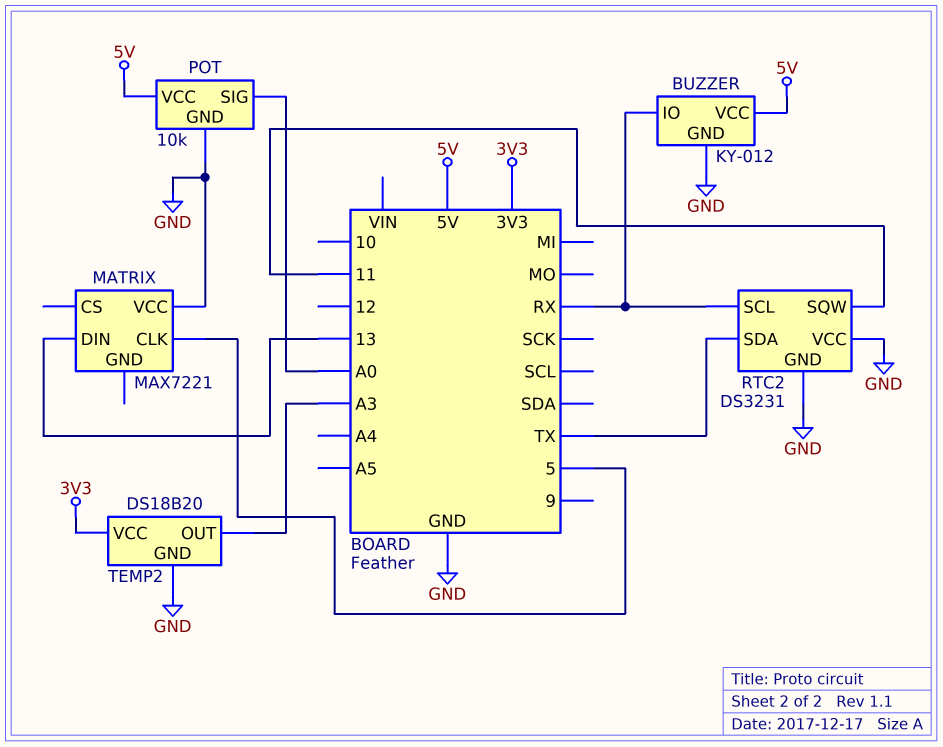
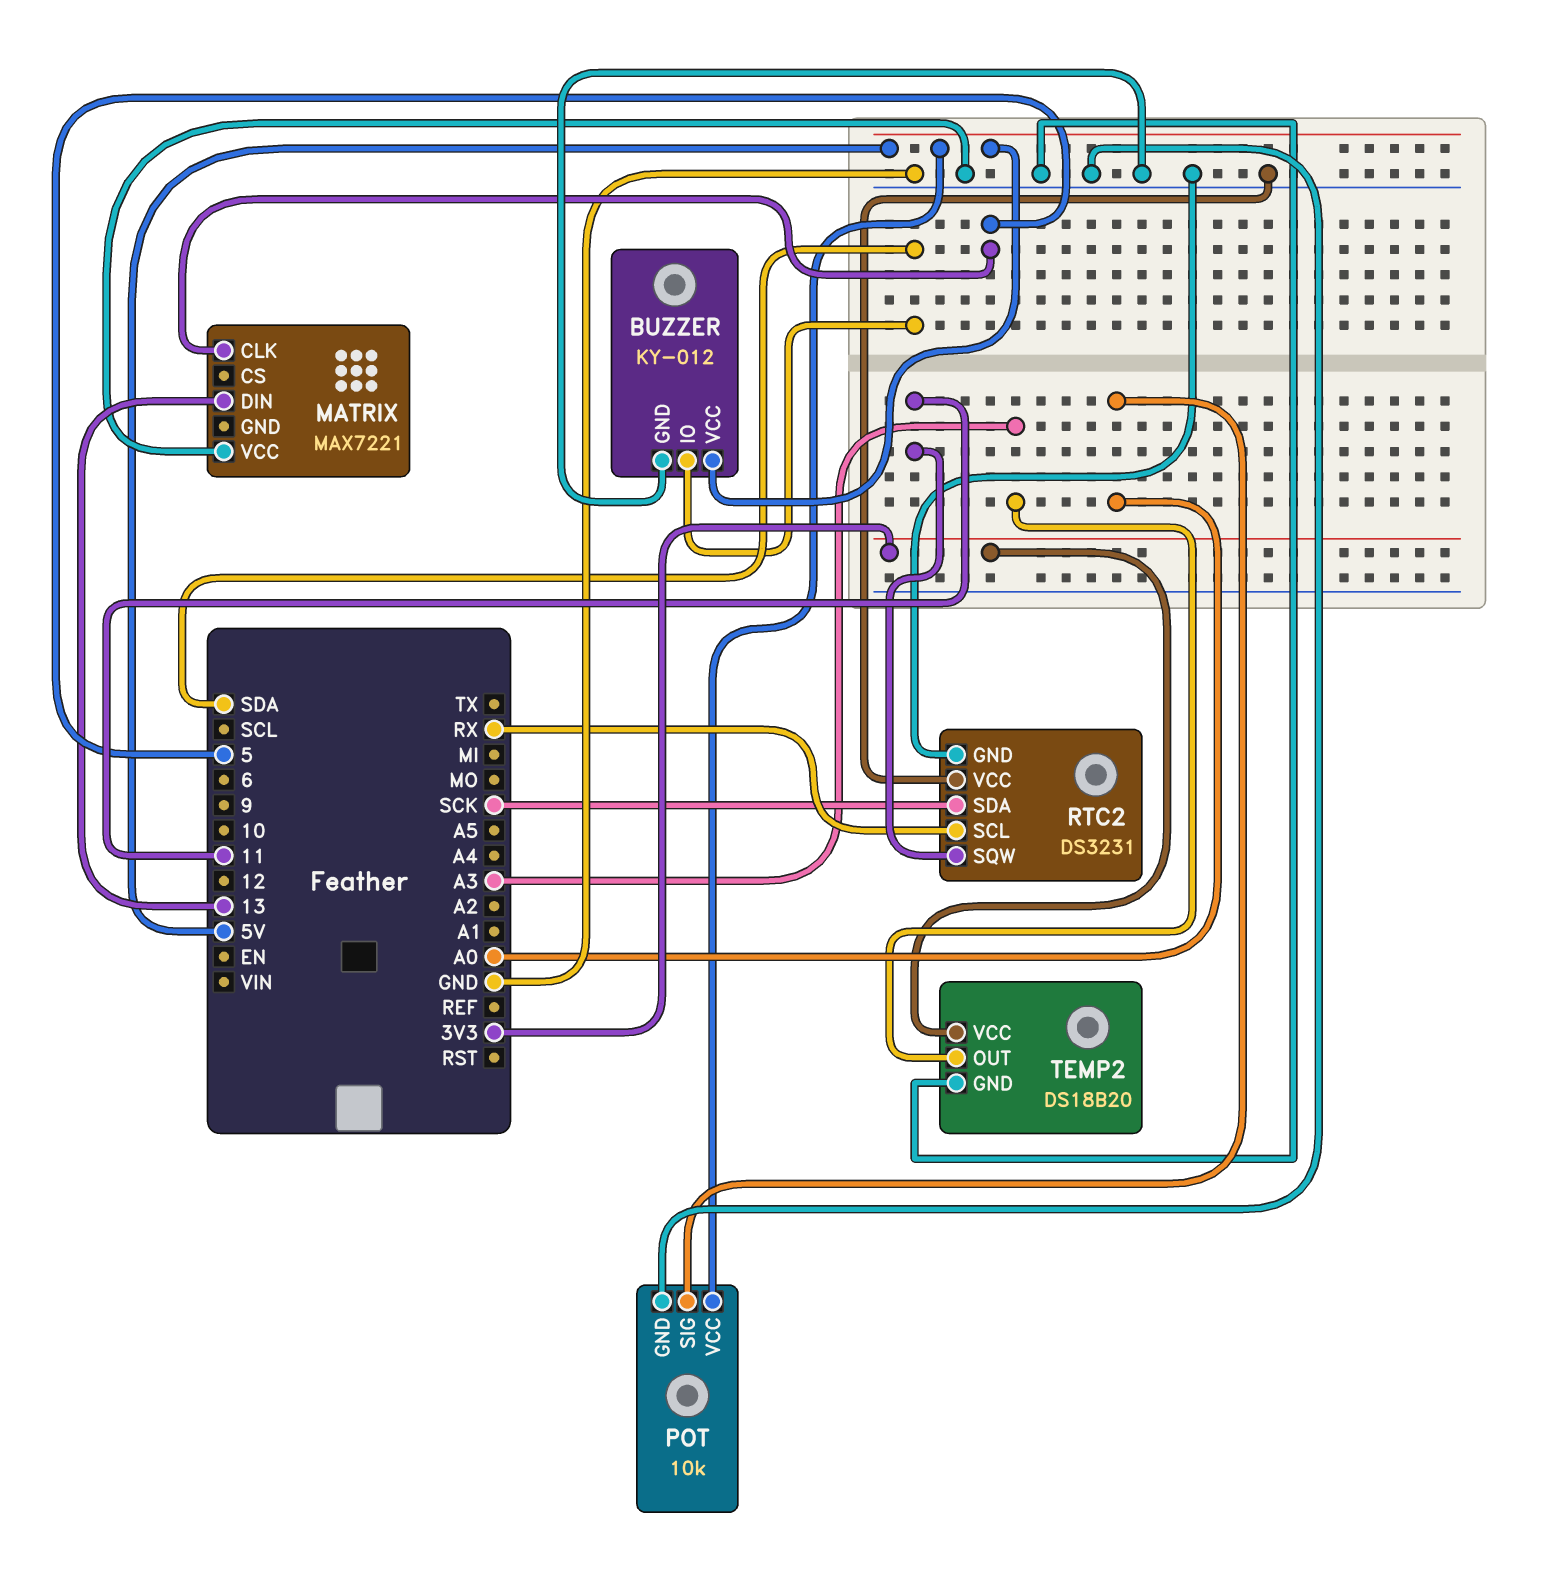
BUZZER pin IO: RX -> SDA
RTC2 pin SDA: TX -> SCK

